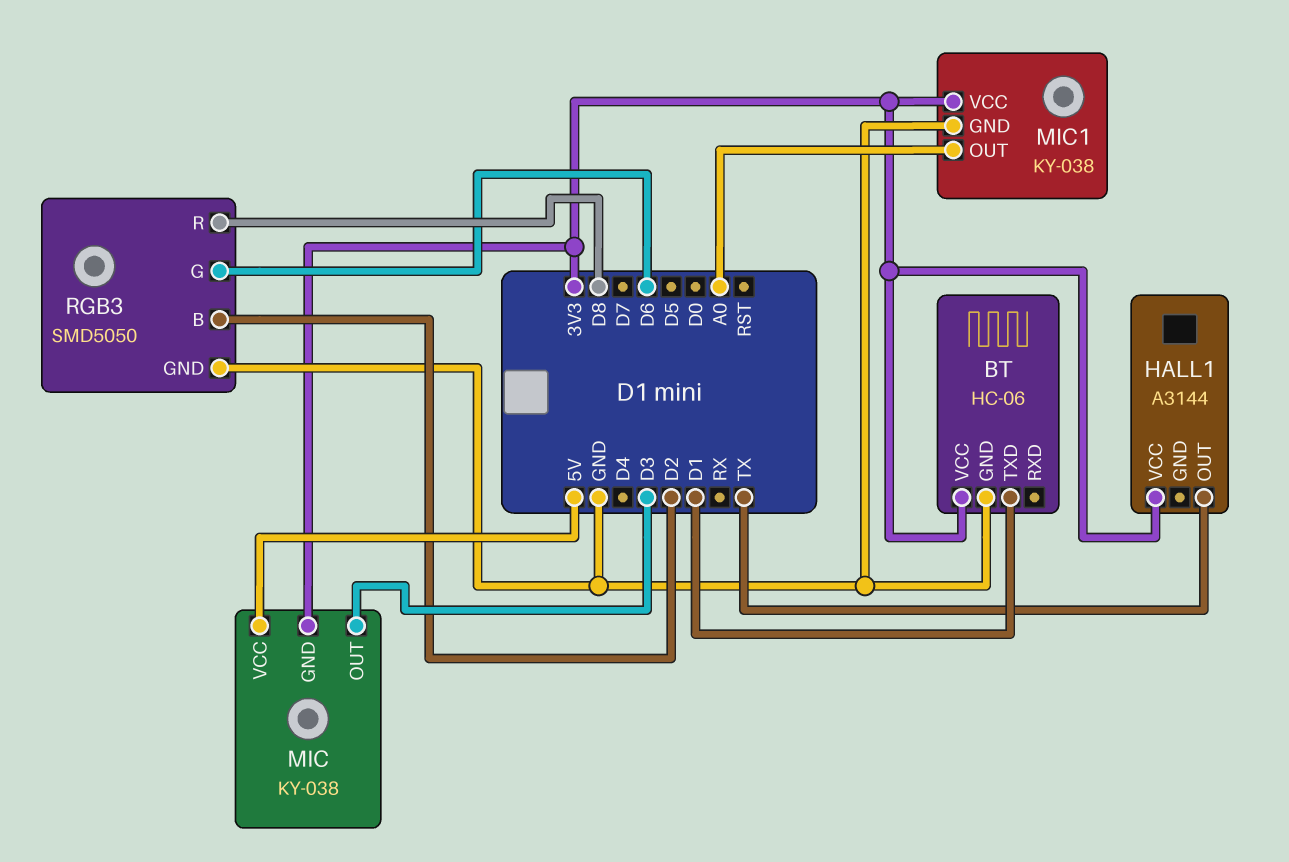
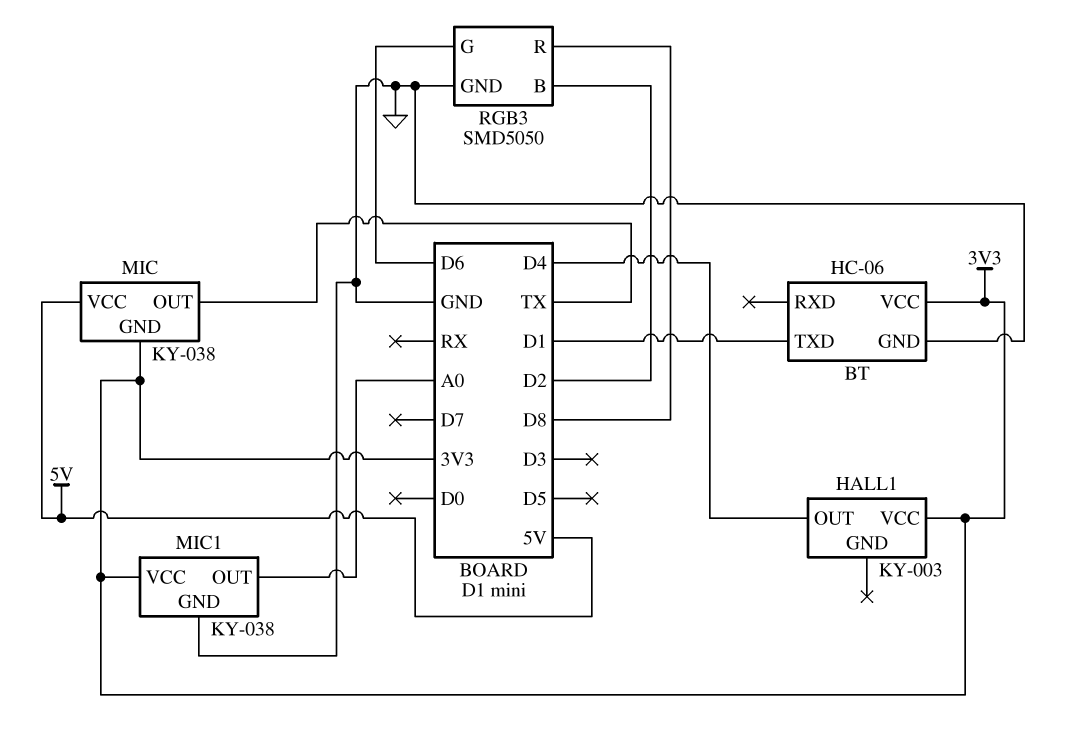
HALL1: A3144 -> KY-003
HALL1 pin OUT: TX -> D4
MIC pin OUT: D3 -> TX

